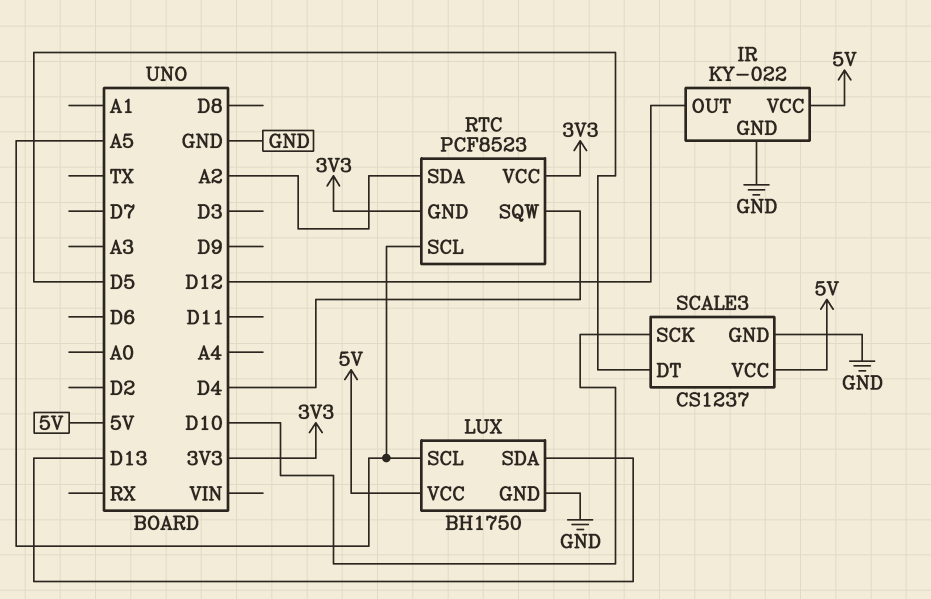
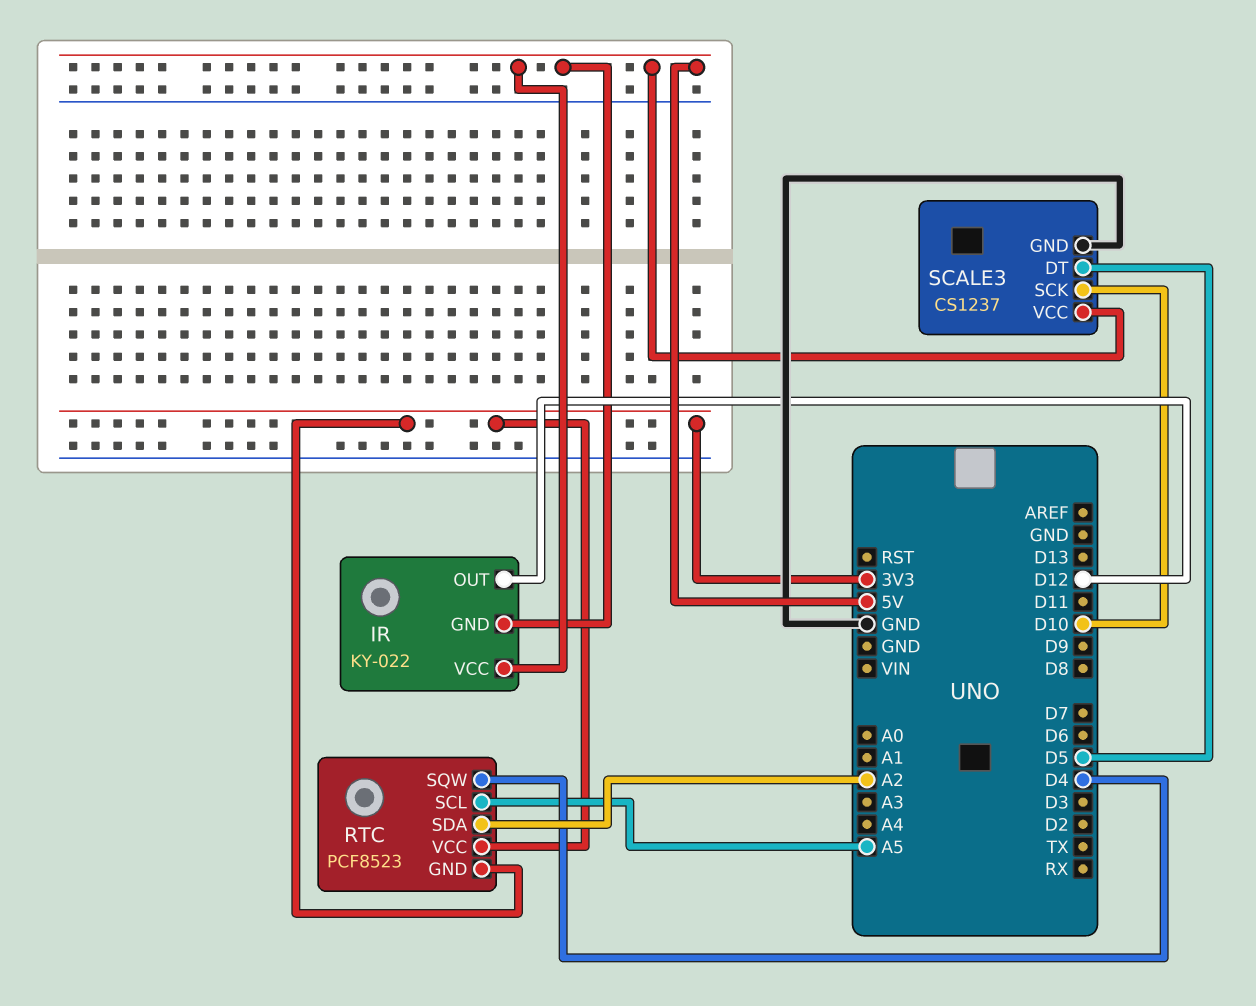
IR pin GND: GND -> 5V
LUX: BH1750 -> none
LUX pin GND: GND -> none
LUX pin SCL: A5 -> none
LUX pin SDA: D13 -> none
LUX pin VCC: 5V -> none

